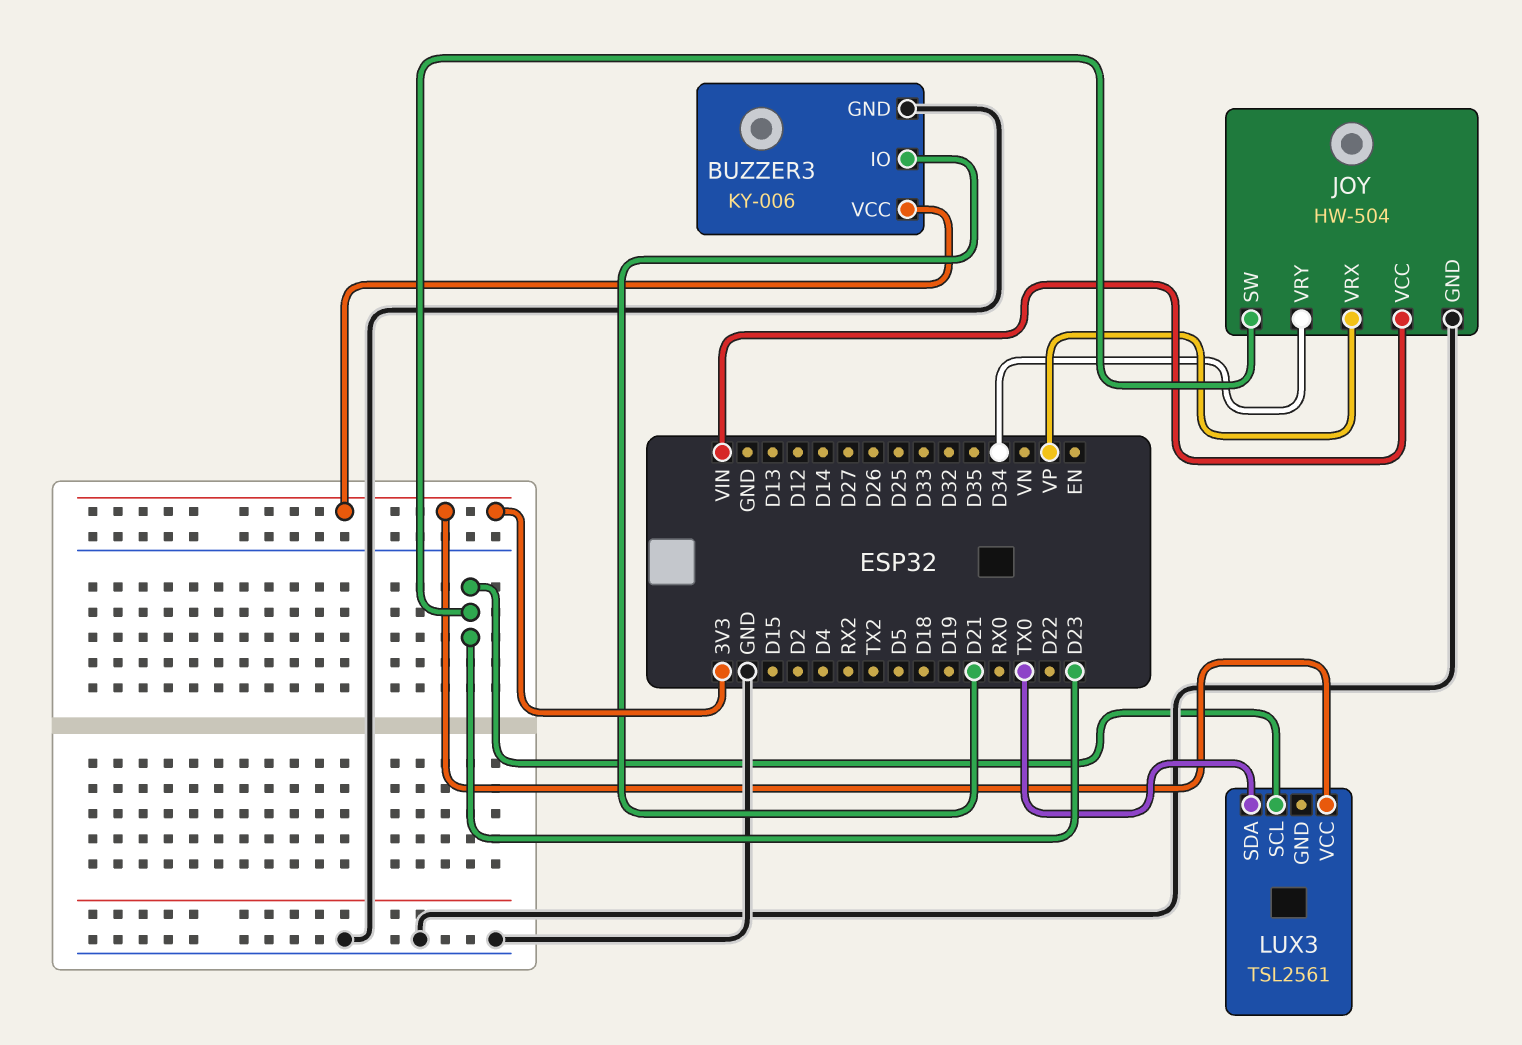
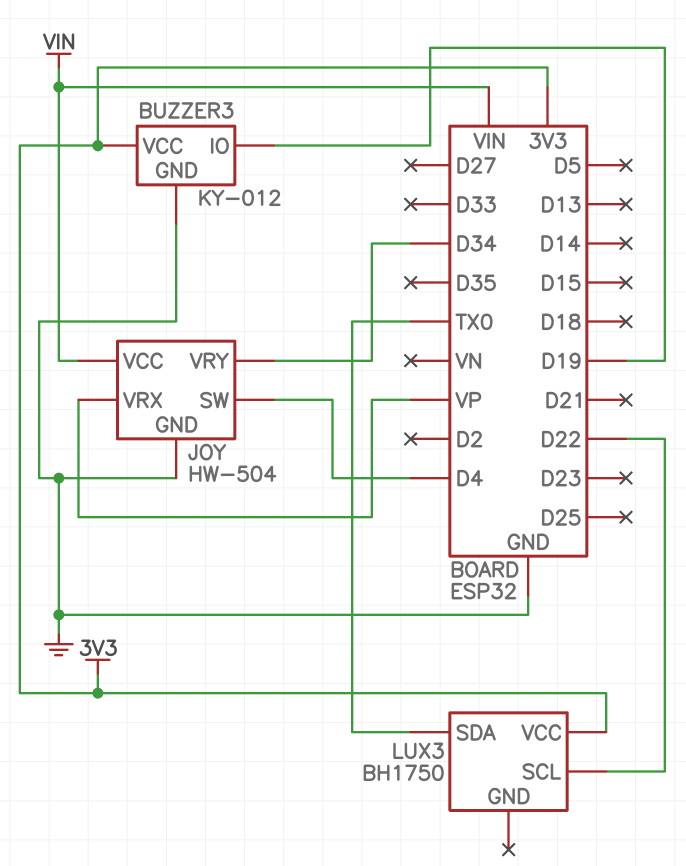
BUZZER3: KY-006 -> KY-012
BUZZER3 pin IO: D21 -> D19
JOY pin SW: D23 -> D4
LUX3: TSL2561 -> BH1750
LUX3 pin SCL: D23 -> D22

